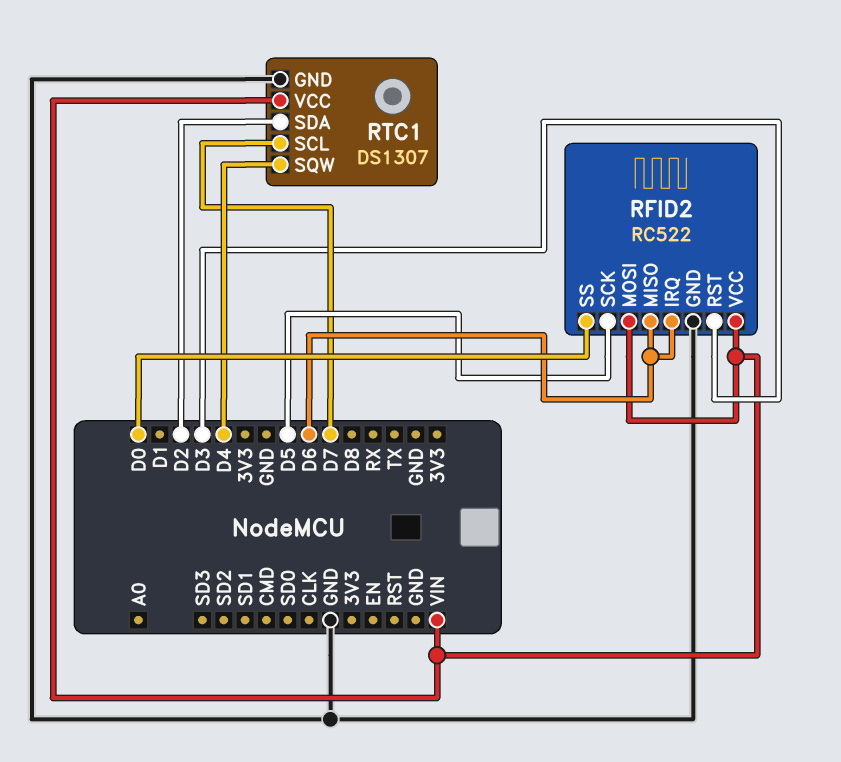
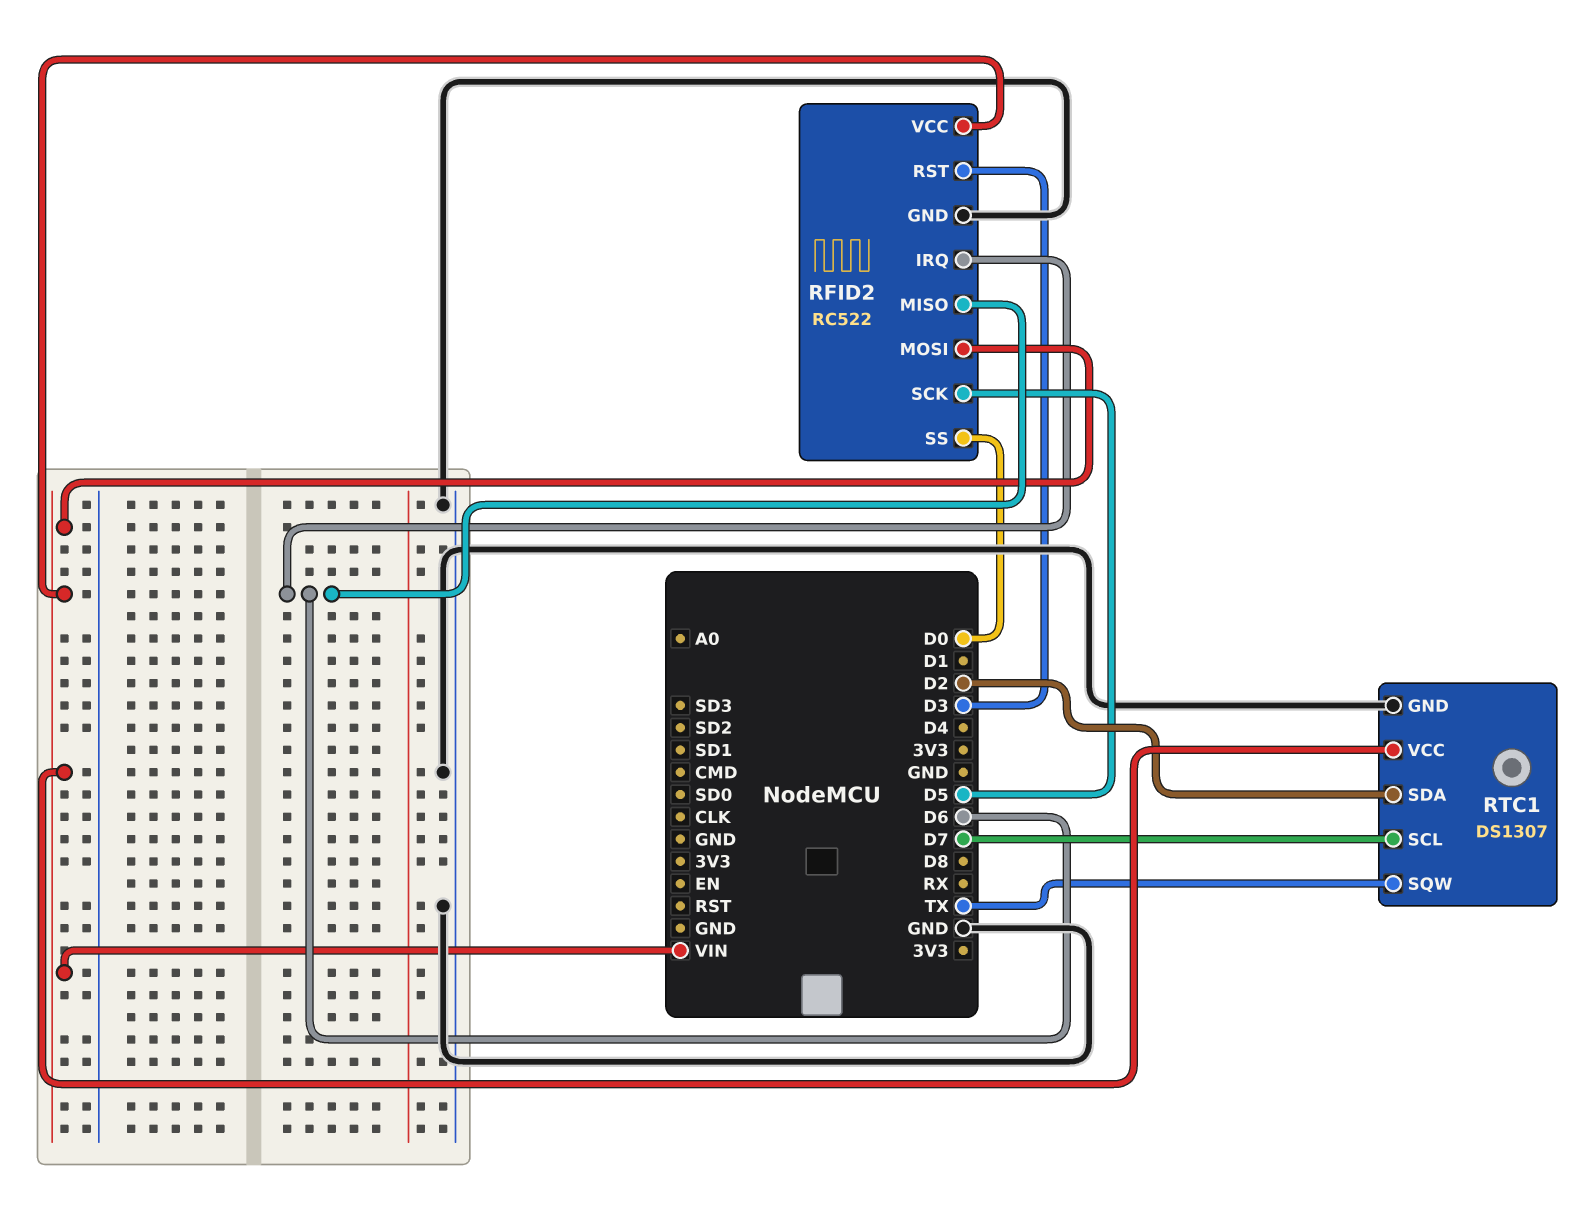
RTC1 pin SQW: D4 -> TX

